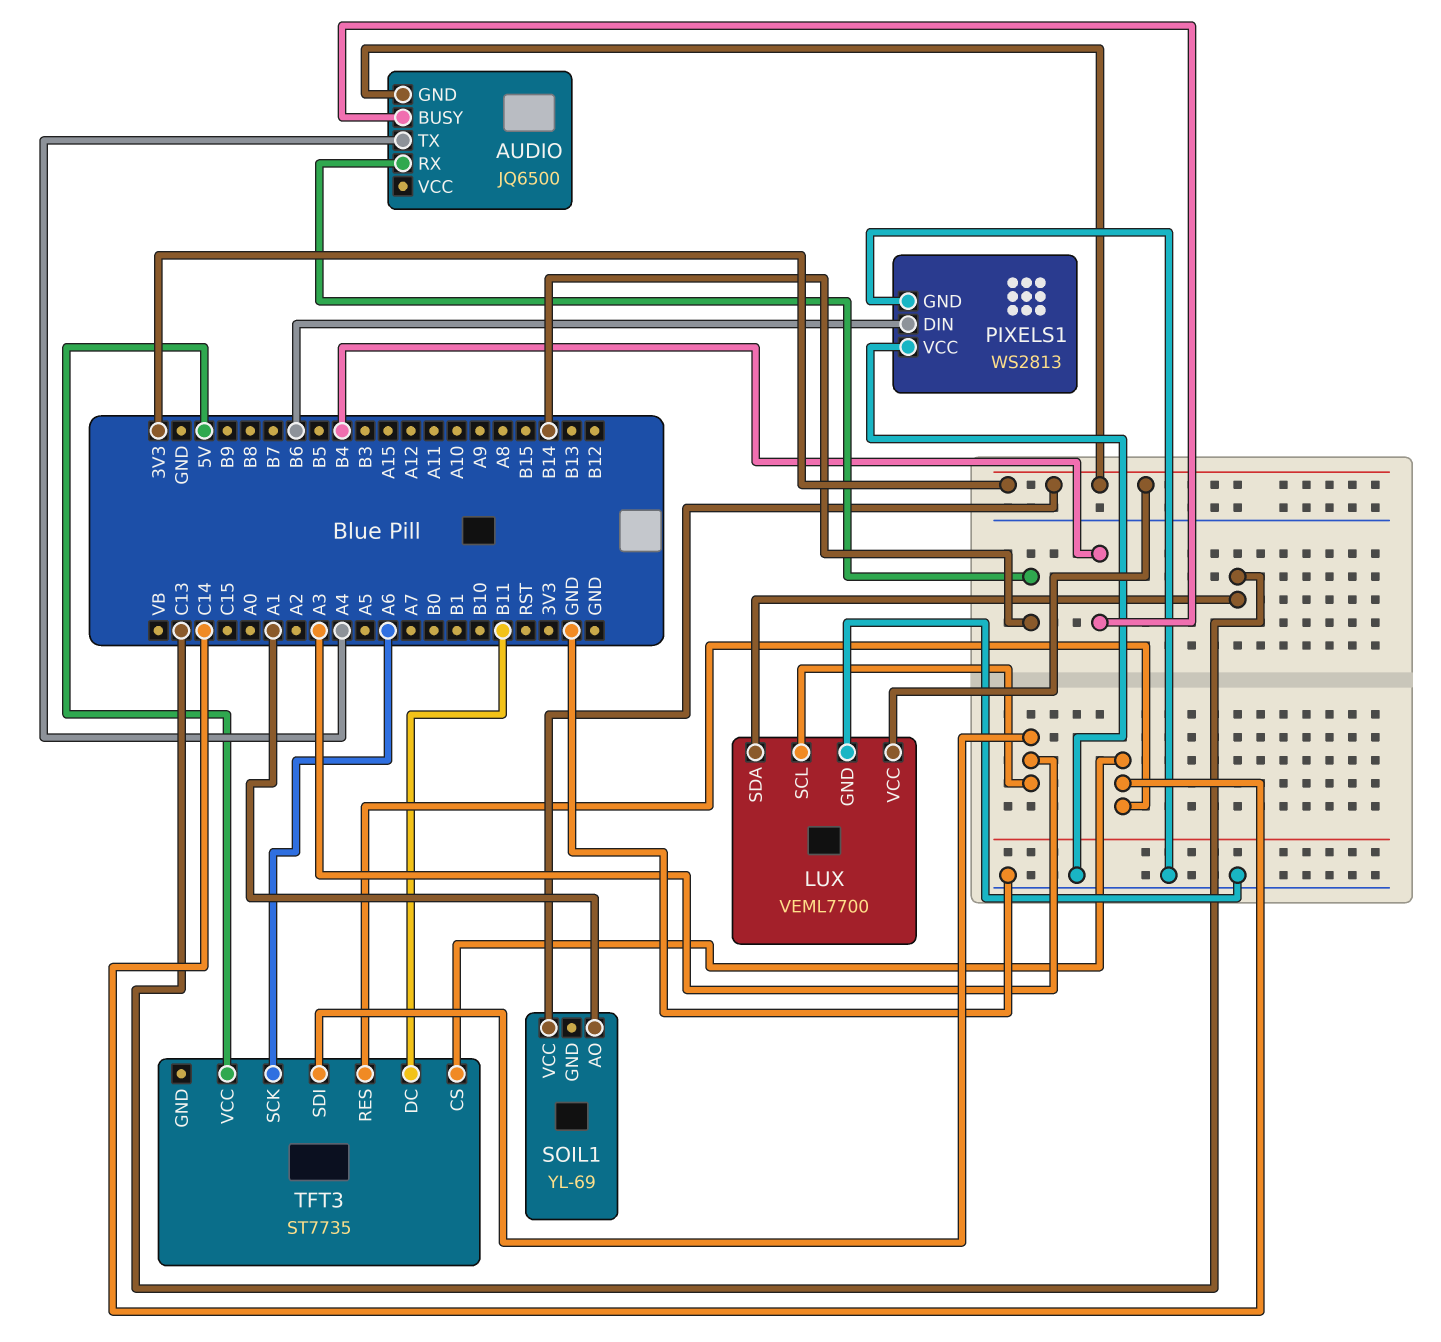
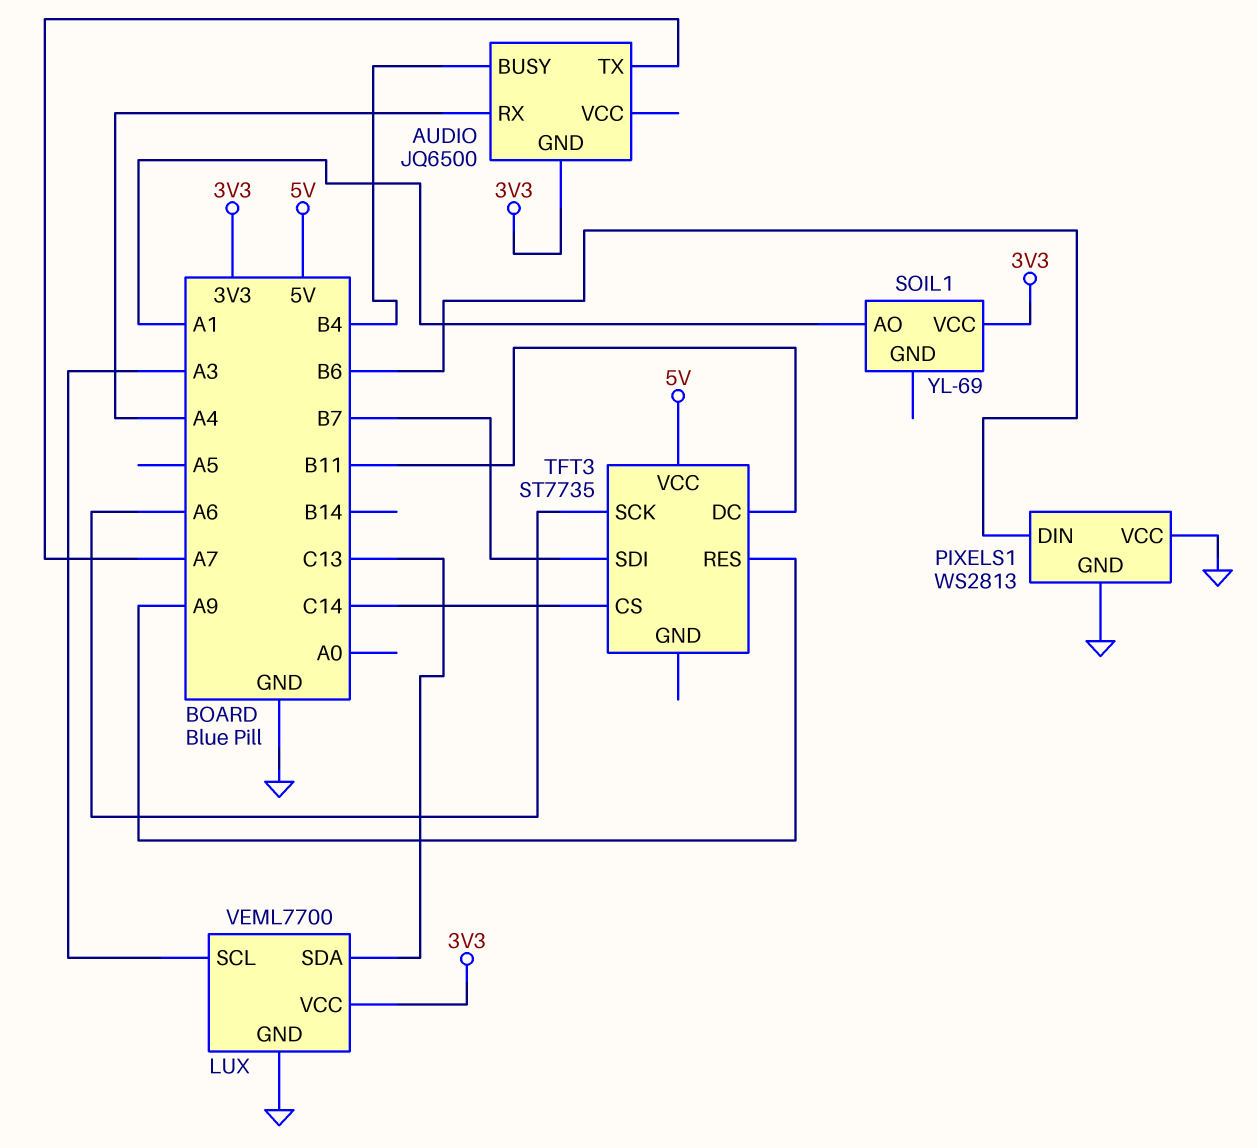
AUDIO pin RX: B14 -> A4
AUDIO pin TX: A4 -> A7
TFT3 pin RES: C14 -> A9
TFT3 pin SDI: A3 -> B7

